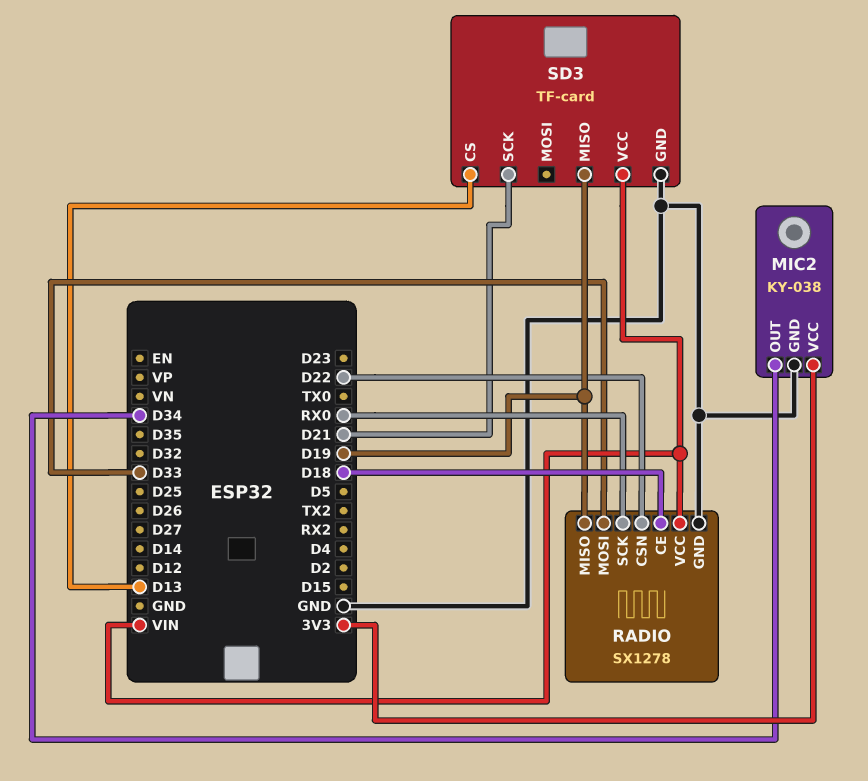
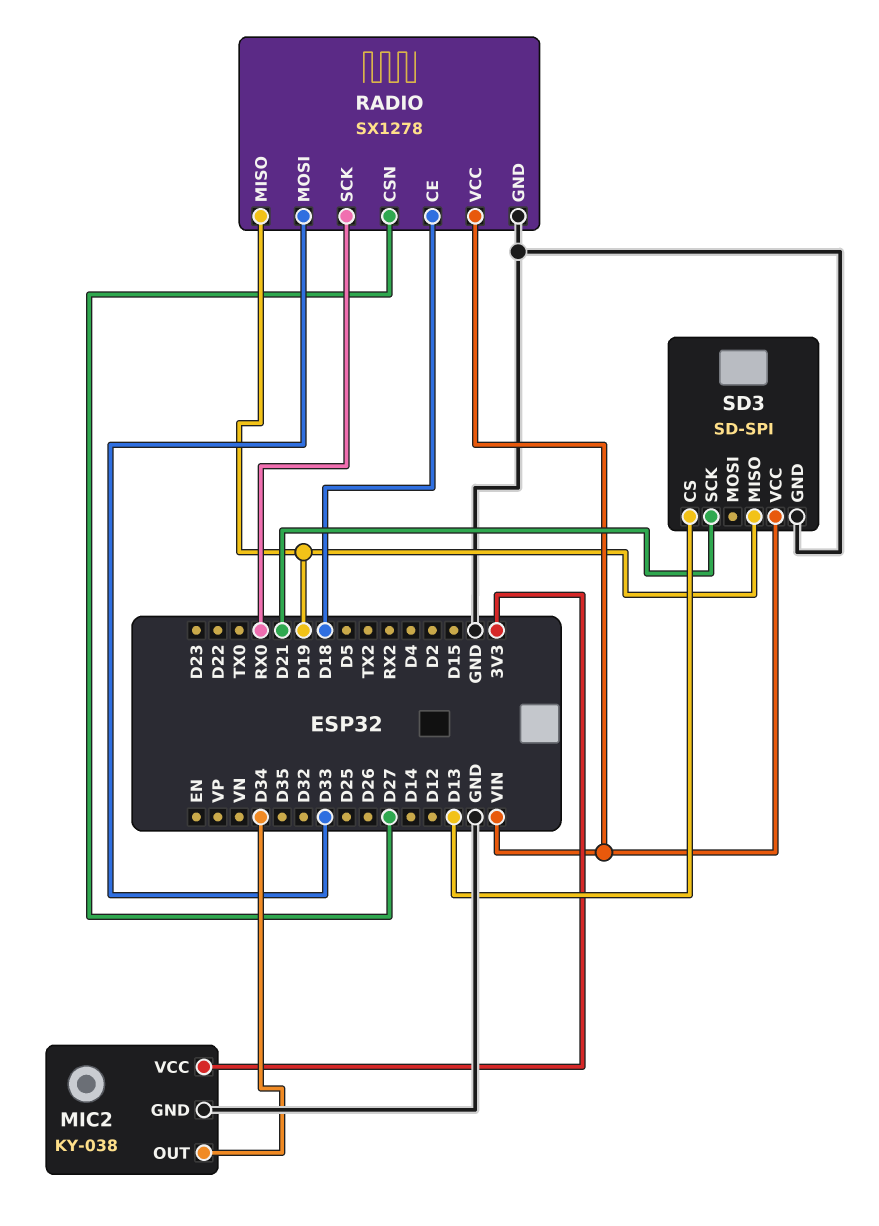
RADIO pin CSN: D22 -> D27
SD3: TF-card -> SD-SPI

